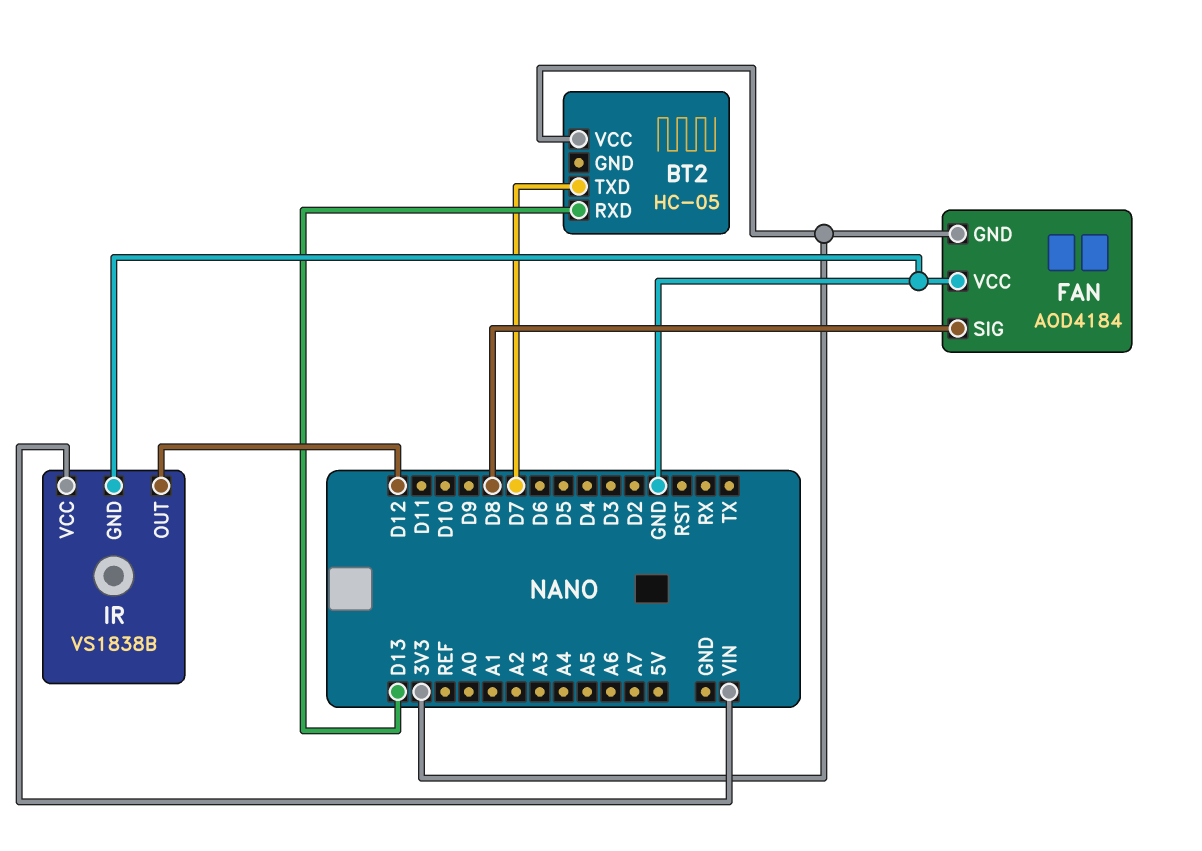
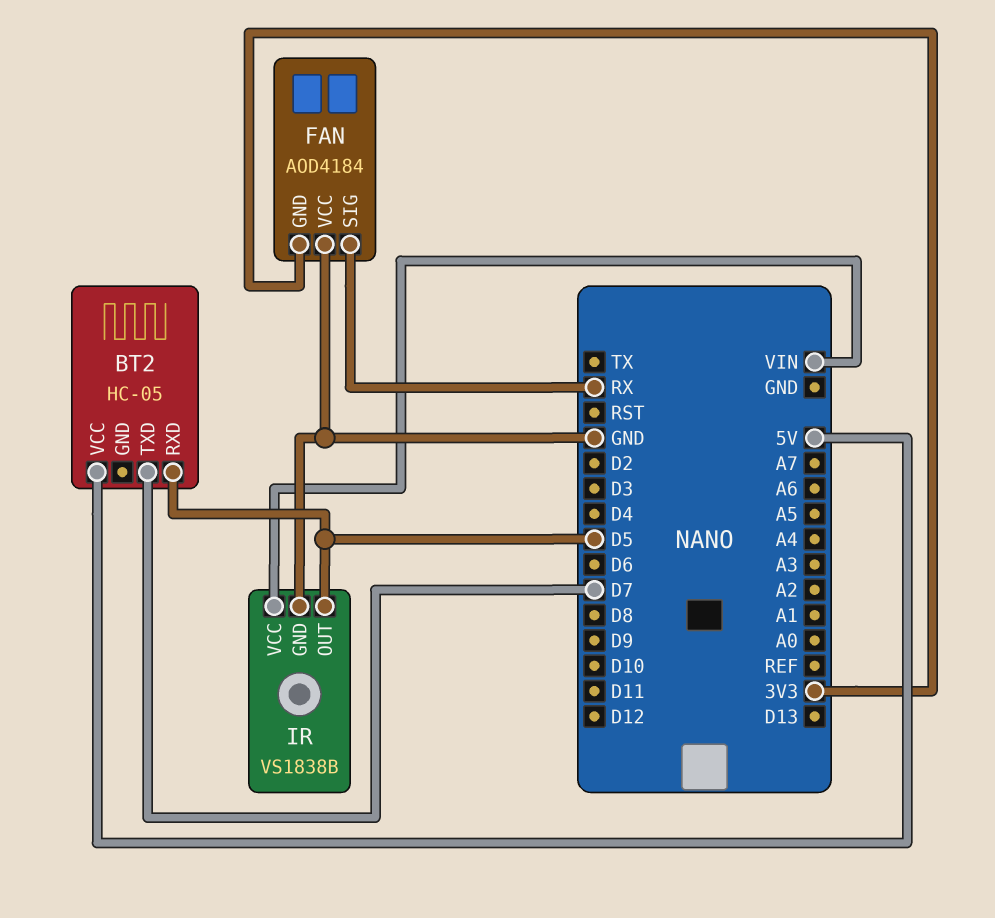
BT2 pin RXD: D13 -> D5
BT2 pin VCC: 3V3 -> 5V
FAN pin SIG: D8 -> RX
IR pin OUT: D12 -> D5

